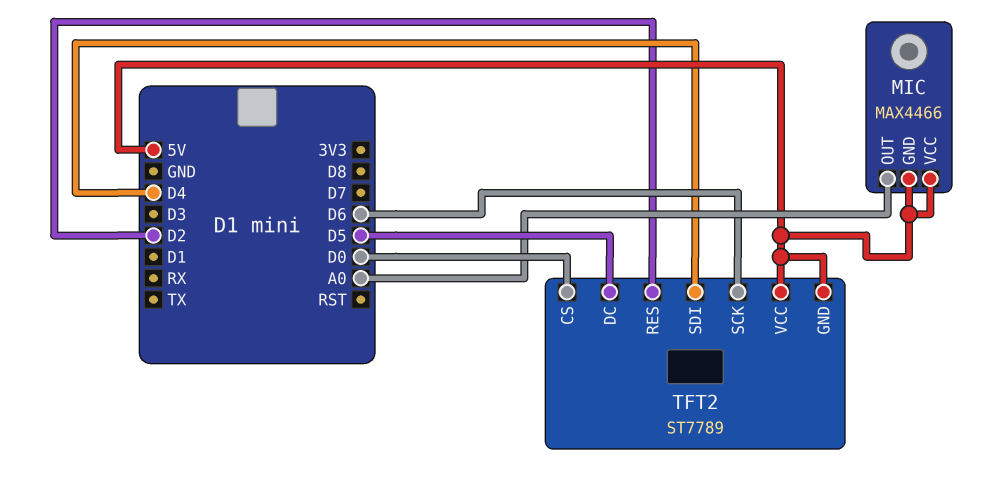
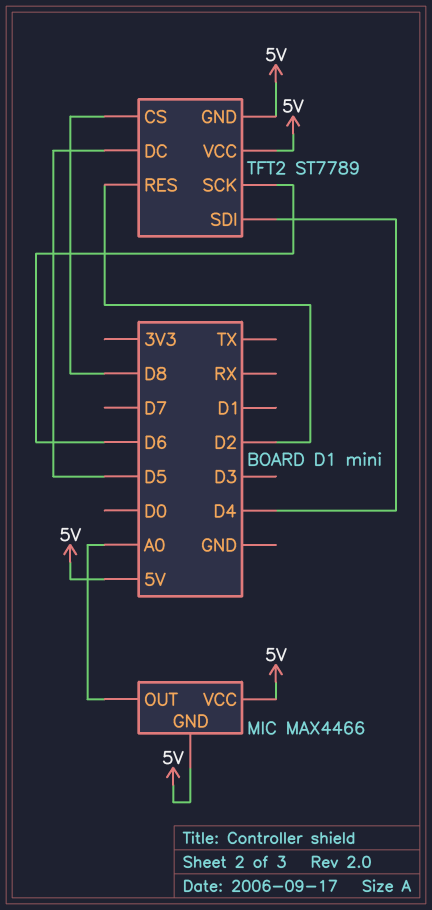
TFT2 pin CS: D0 -> D8

